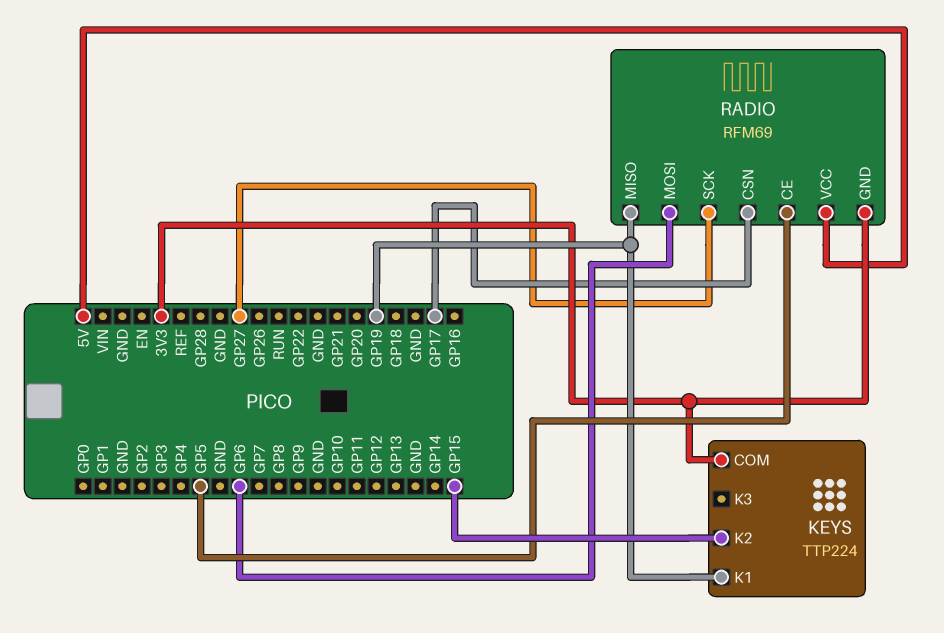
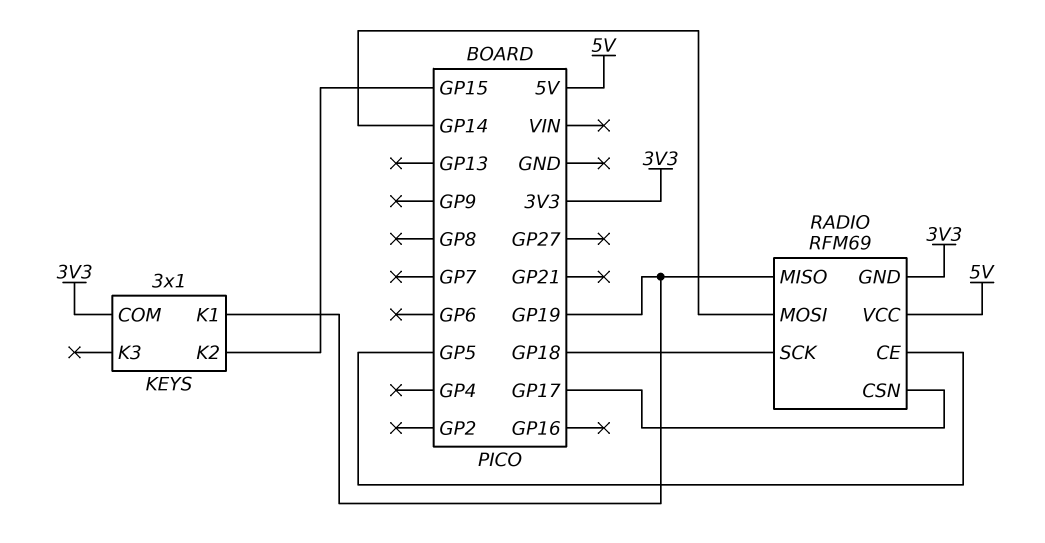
KEYS: TTP224 -> 3x1
RADIO pin MOSI: GP6 -> GP14
RADIO pin SCK: GP27 -> GP18

